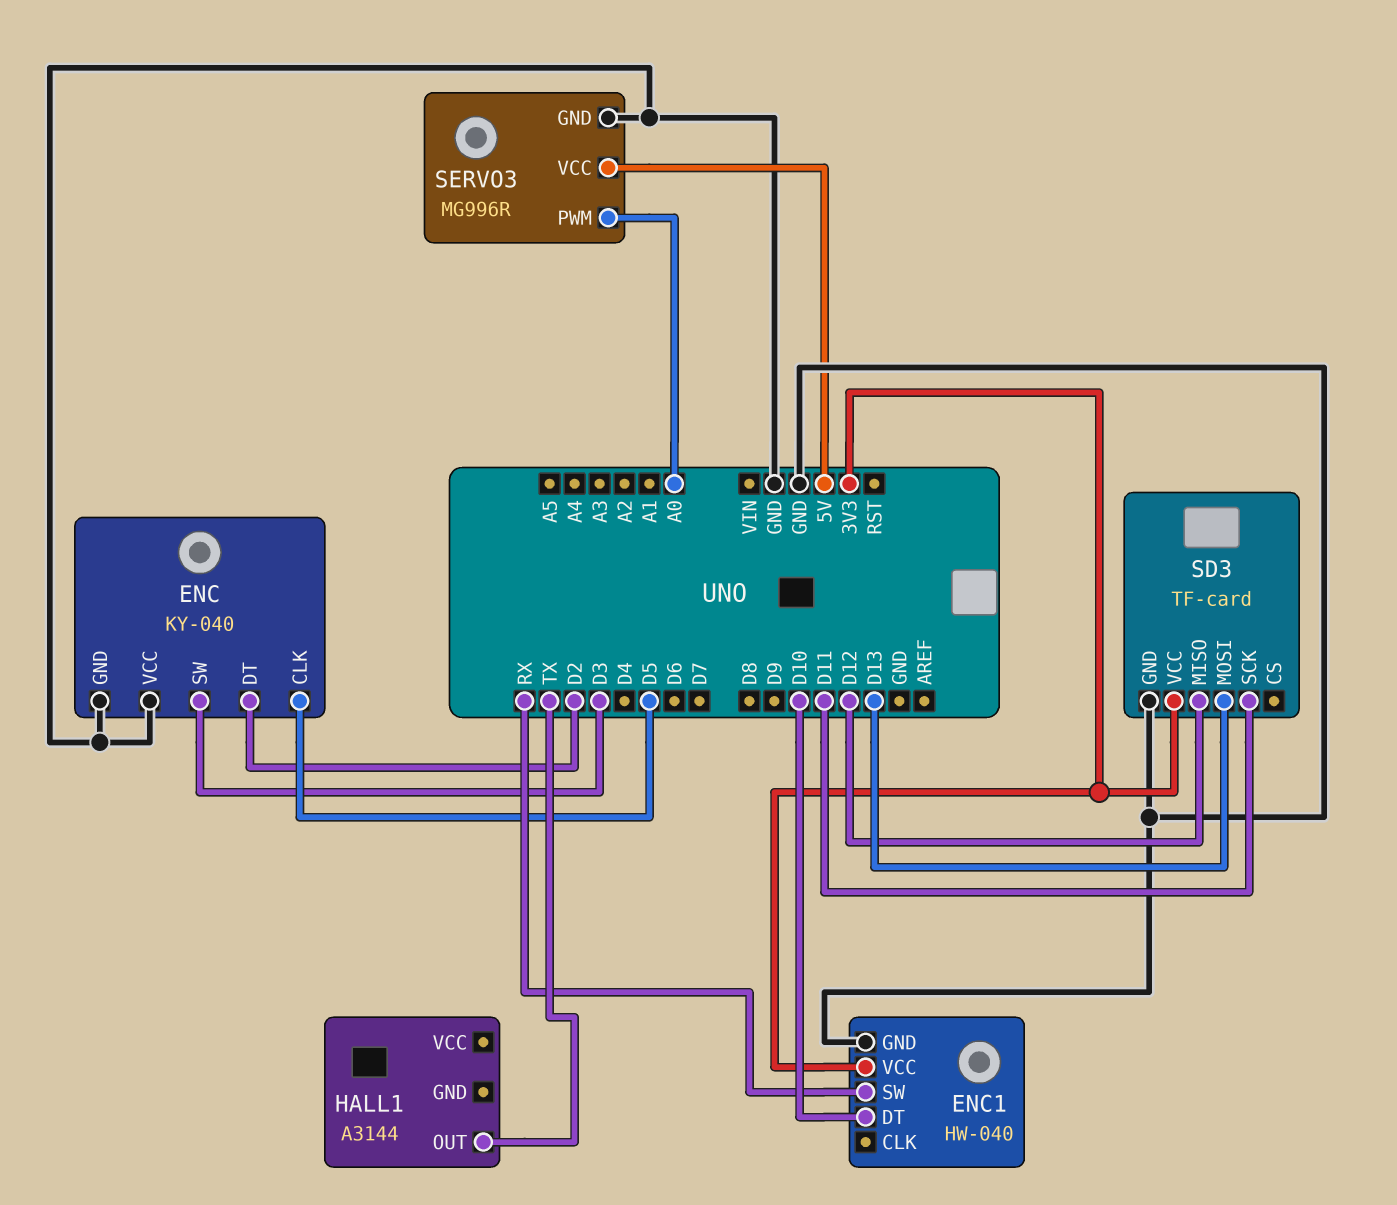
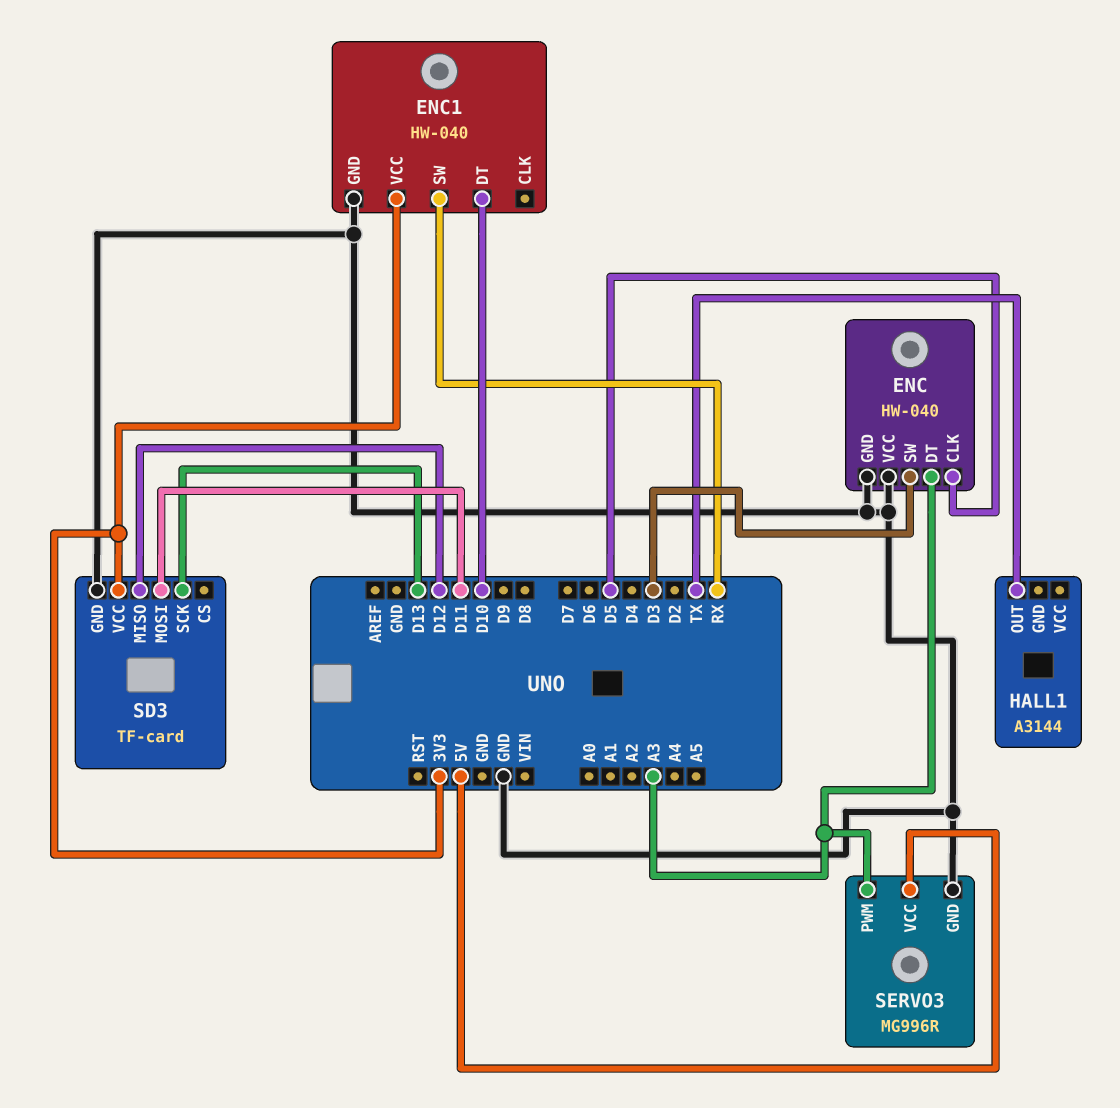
ENC: KY-040 -> HW-040
ENC pin DT: D2 -> A3
SD3 pin MOSI: D13 -> D11
SD3 pin SCK: D11 -> D13
SERVO3 pin PWM: A0 -> A3

